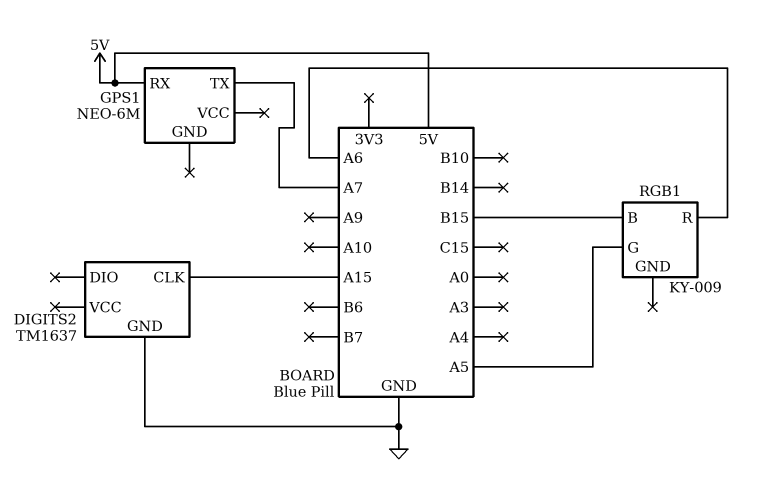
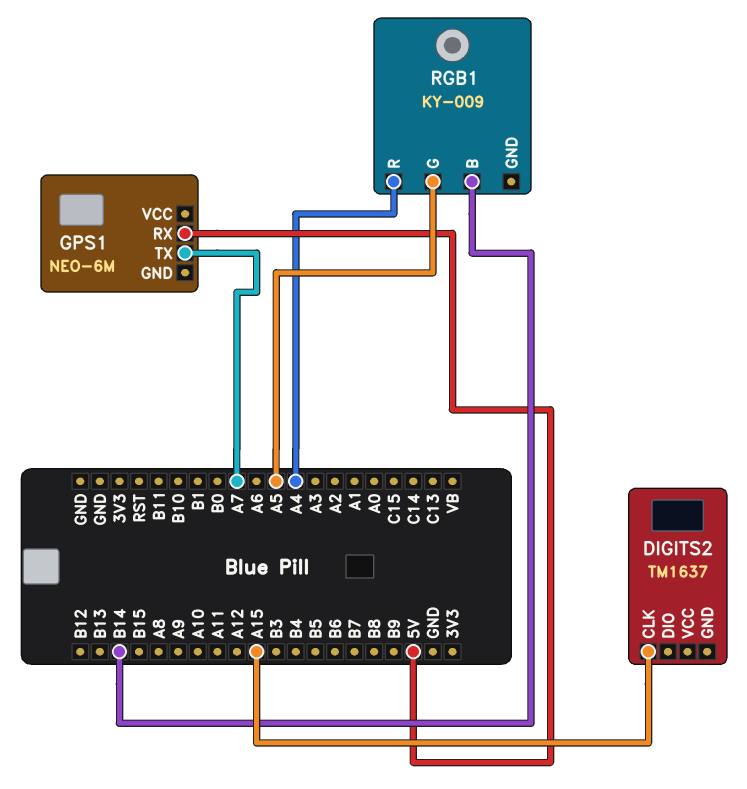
DIGITS2 pin GND: GND -> none
RGB1 pin B: B15 -> B14
RGB1 pin R: A6 -> A4

